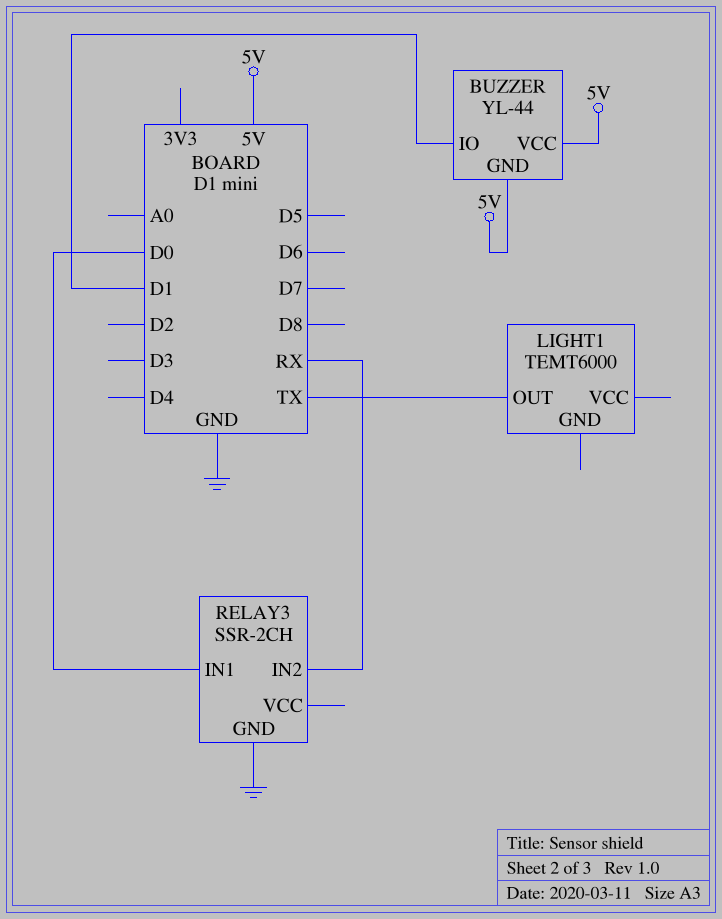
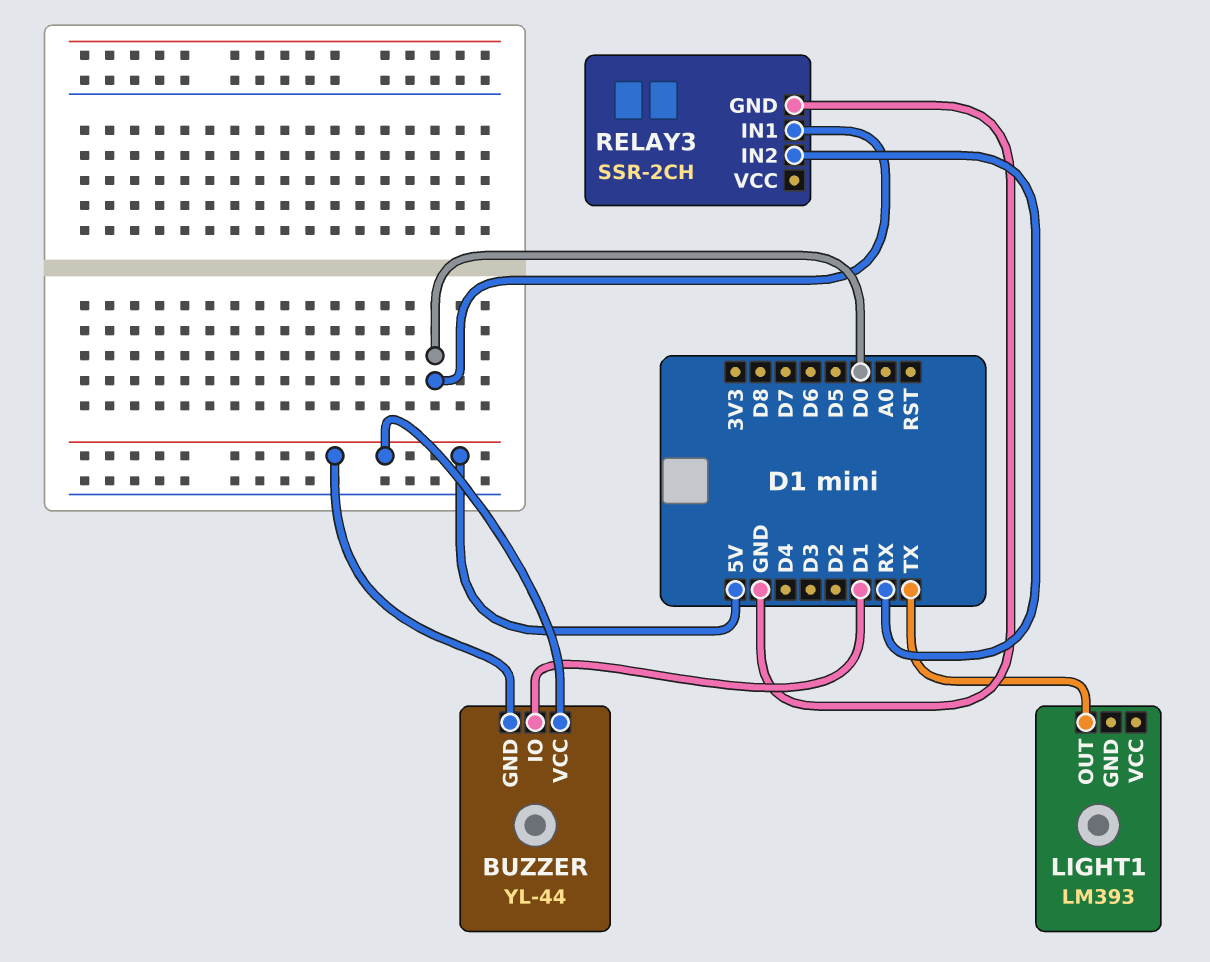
LIGHT1: TEMT6000 -> LM393

